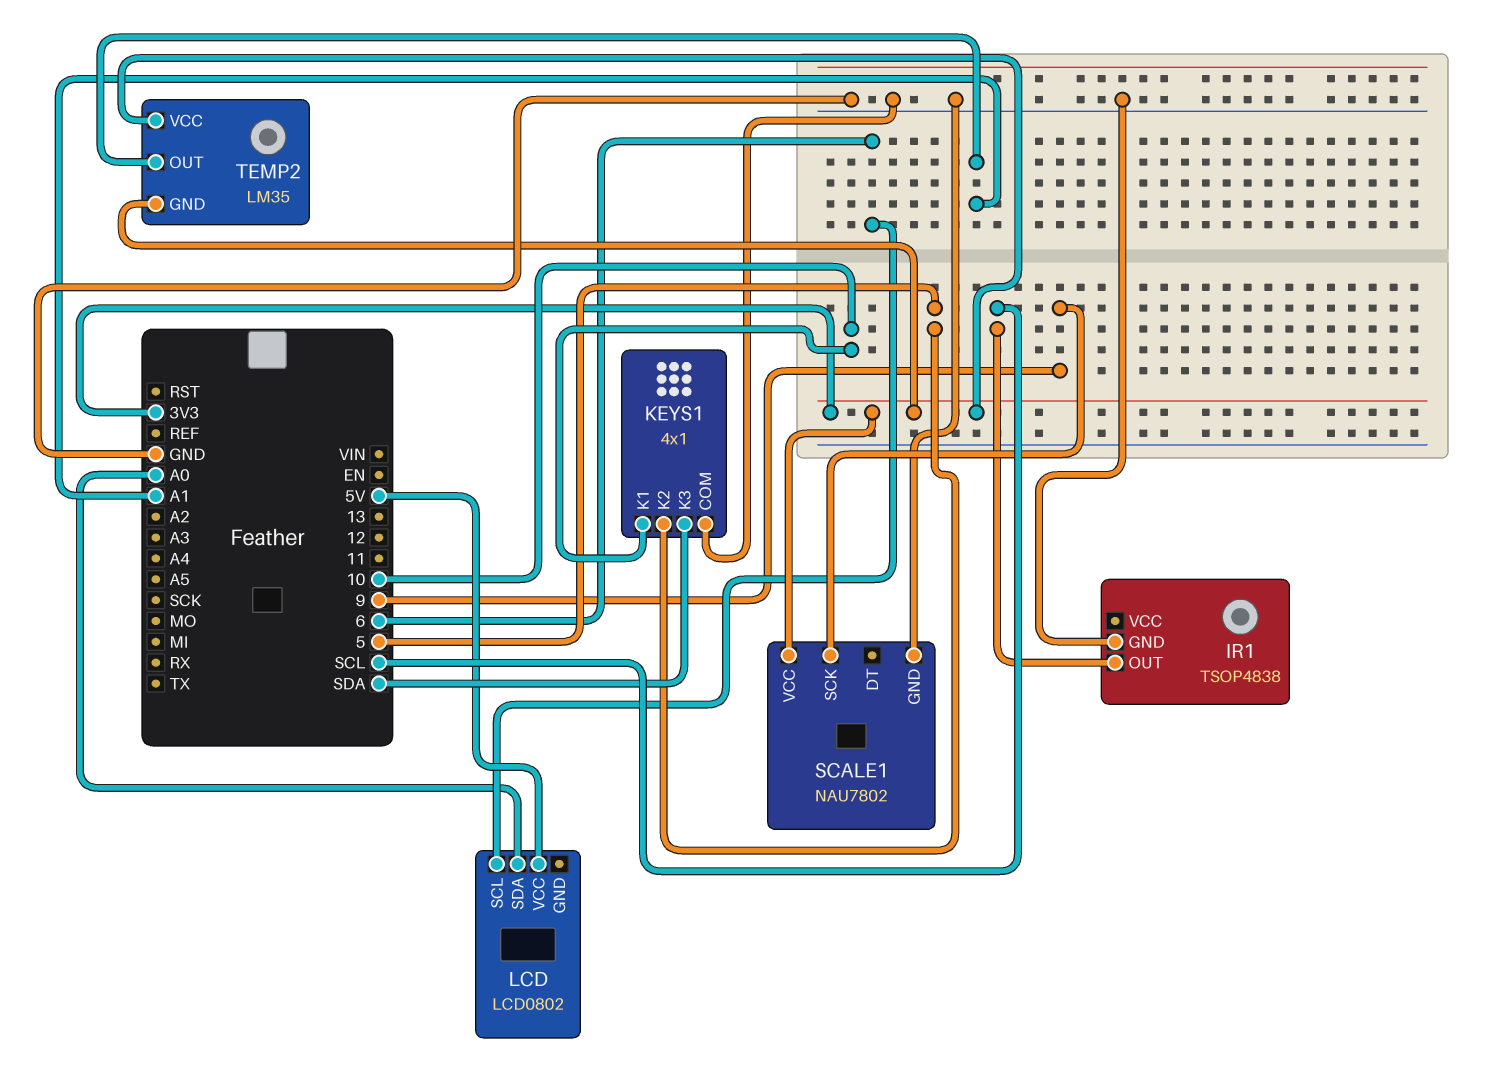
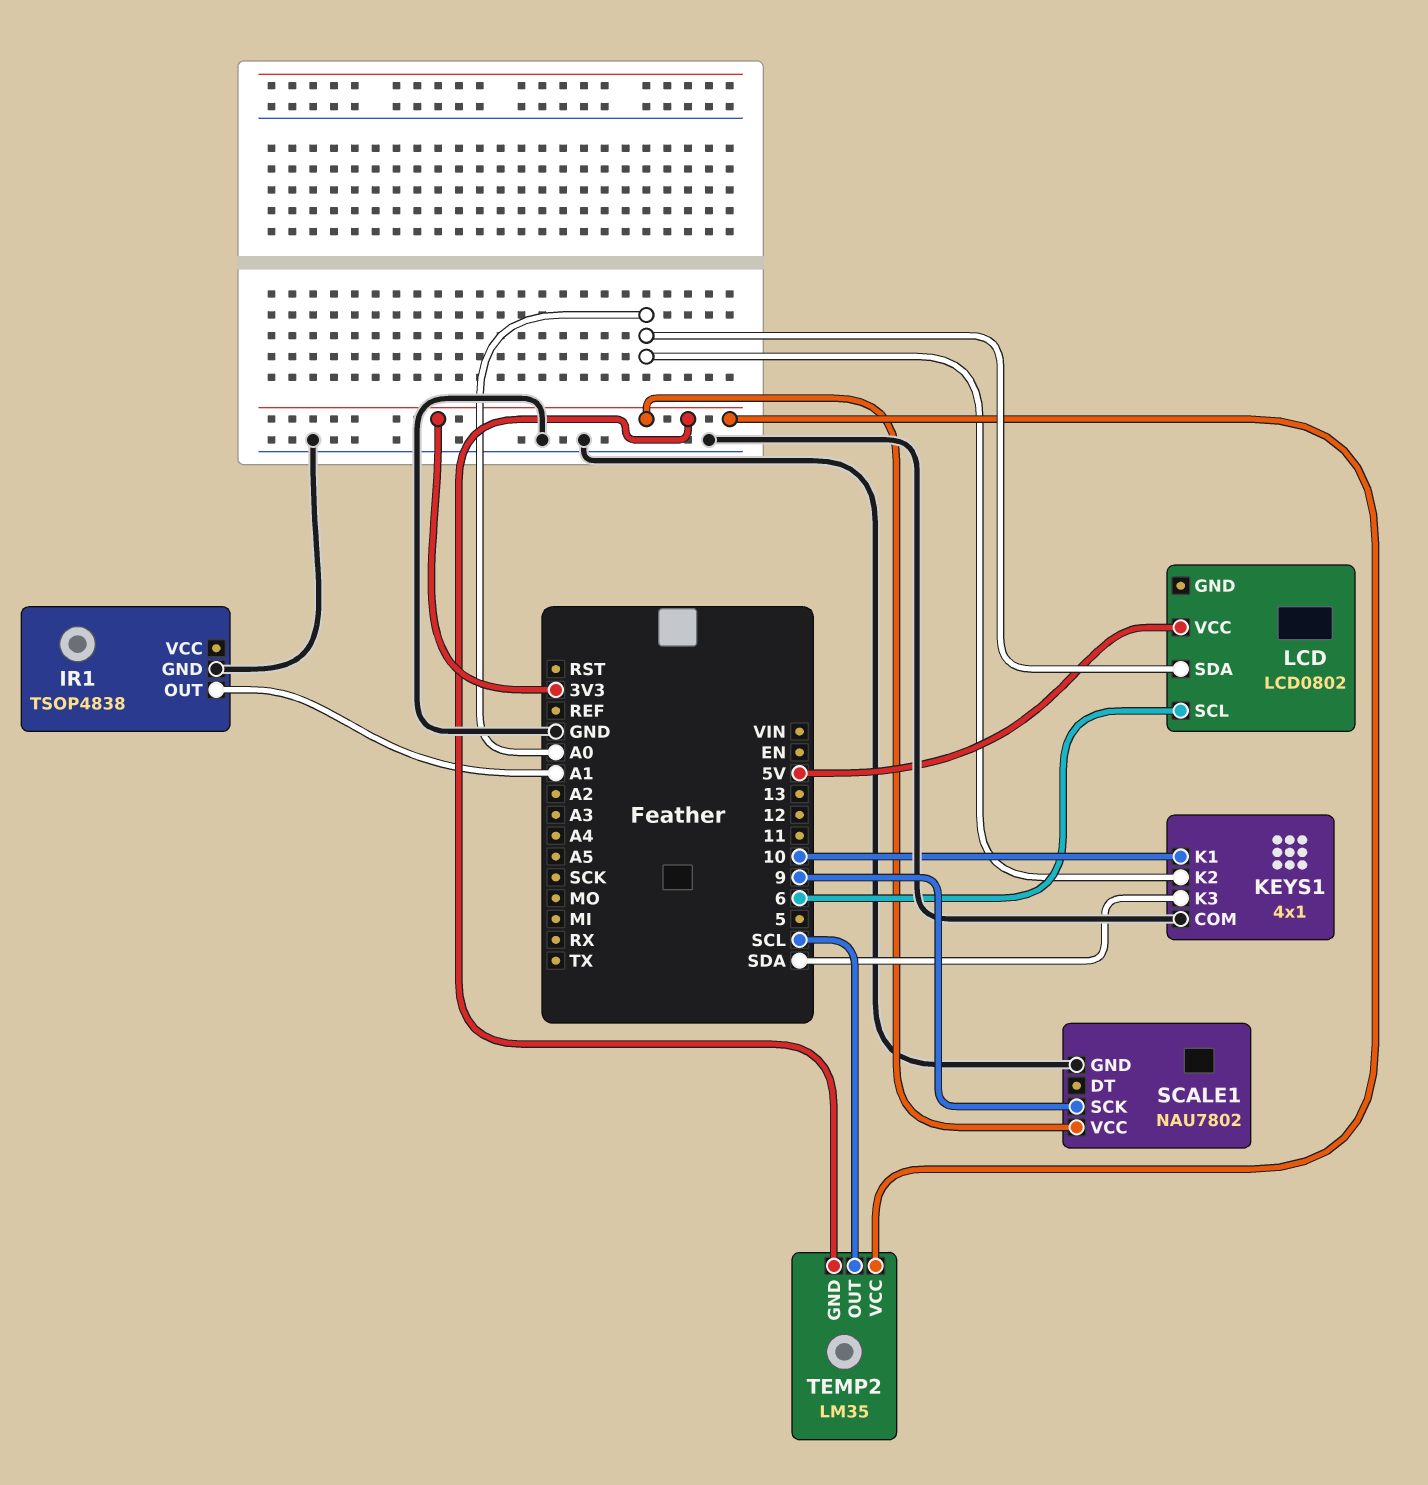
IR1 pin OUT: SCL -> A1
KEYS1 pin K2: 5 -> A0
TEMP2 pin OUT: A1 -> SCL

